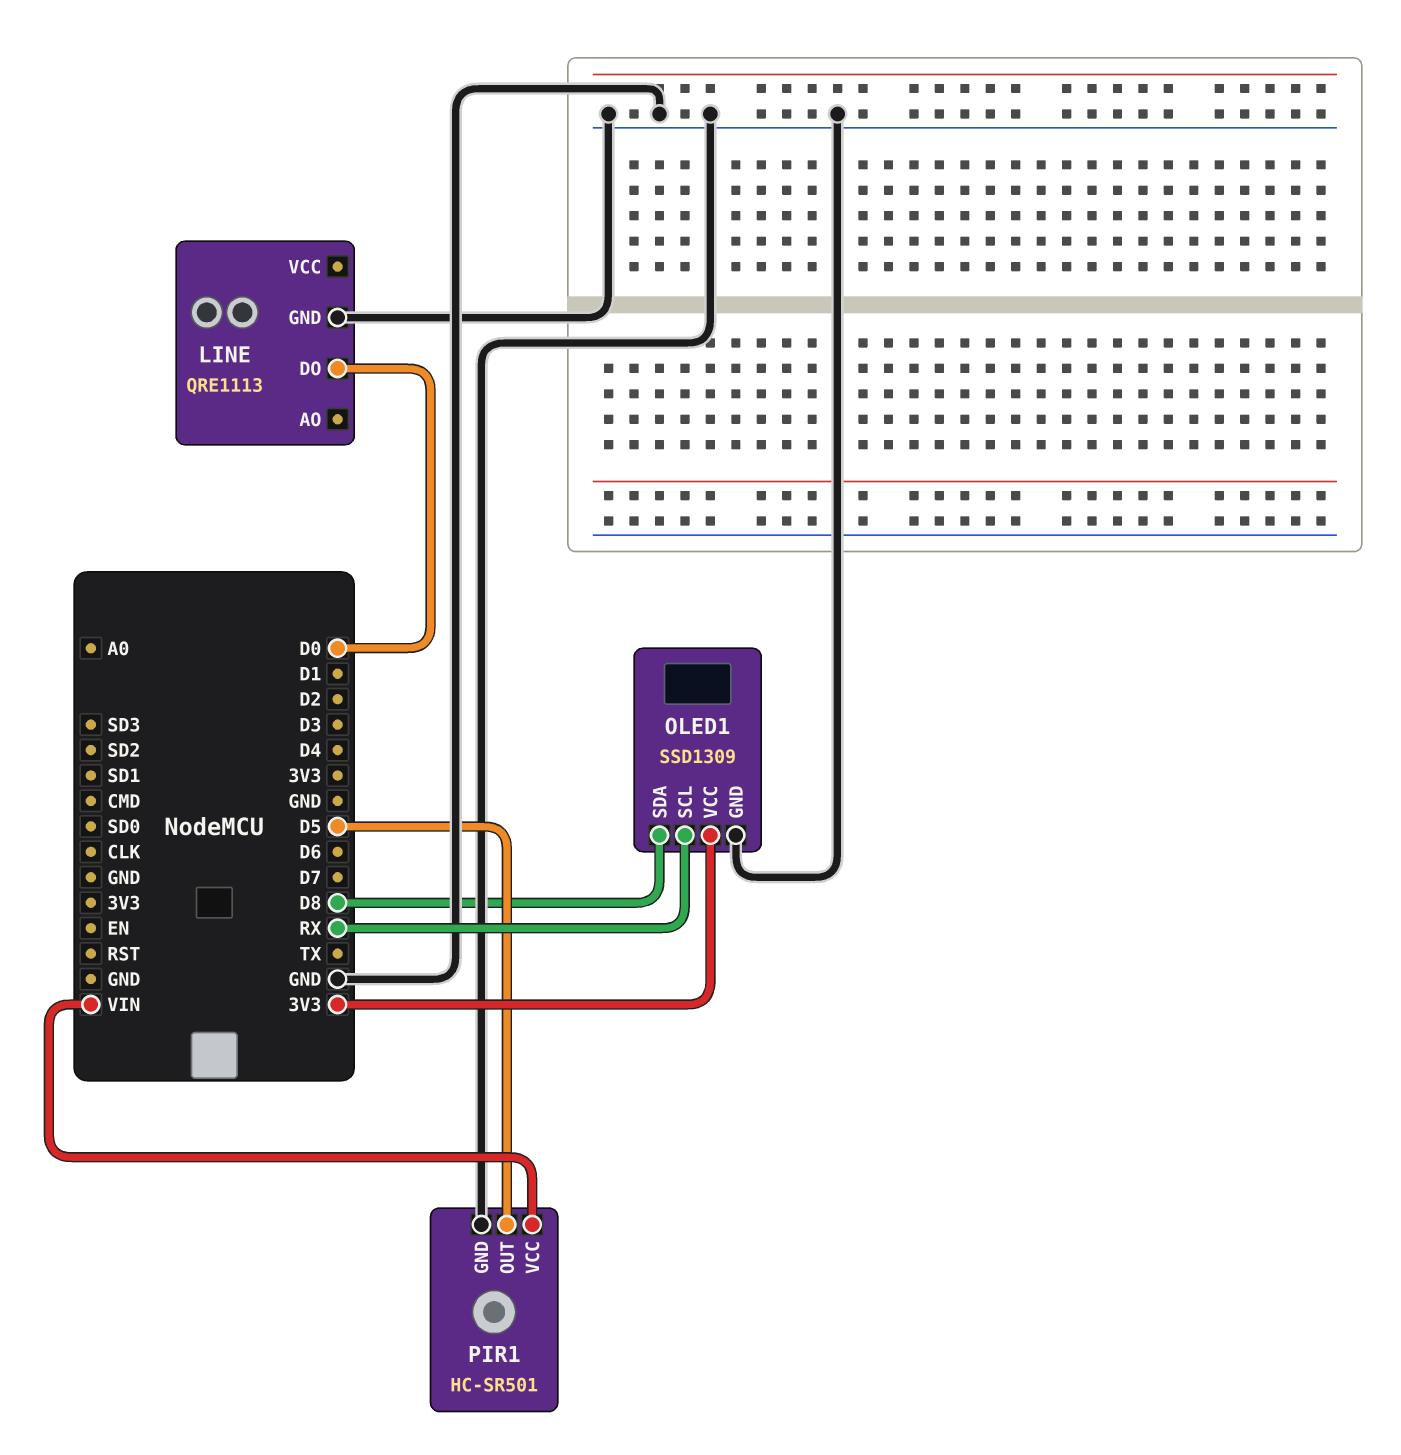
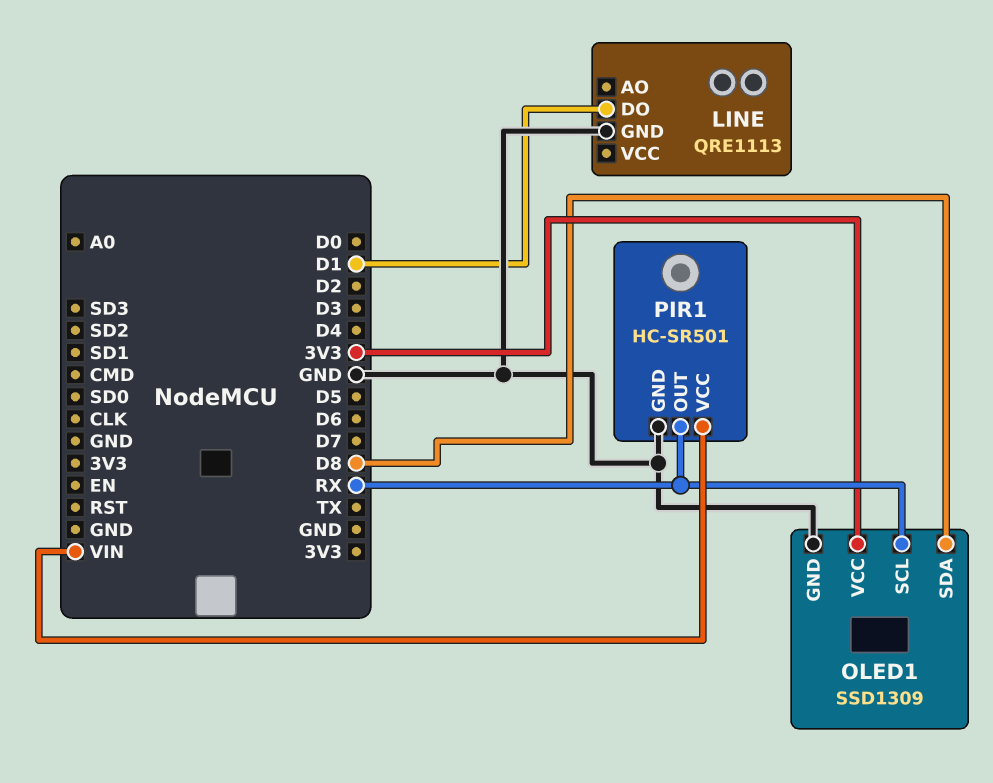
LINE pin DO: D0 -> D1
PIR1 pin OUT: D5 -> RX

